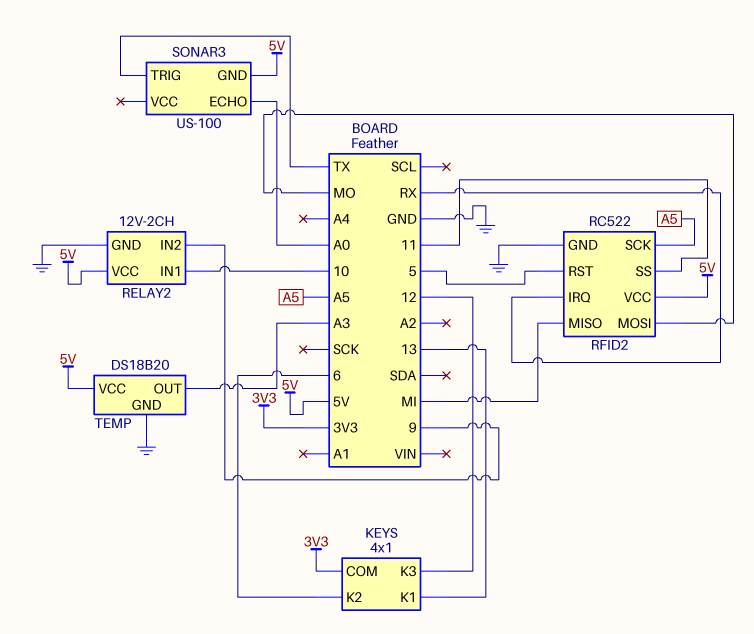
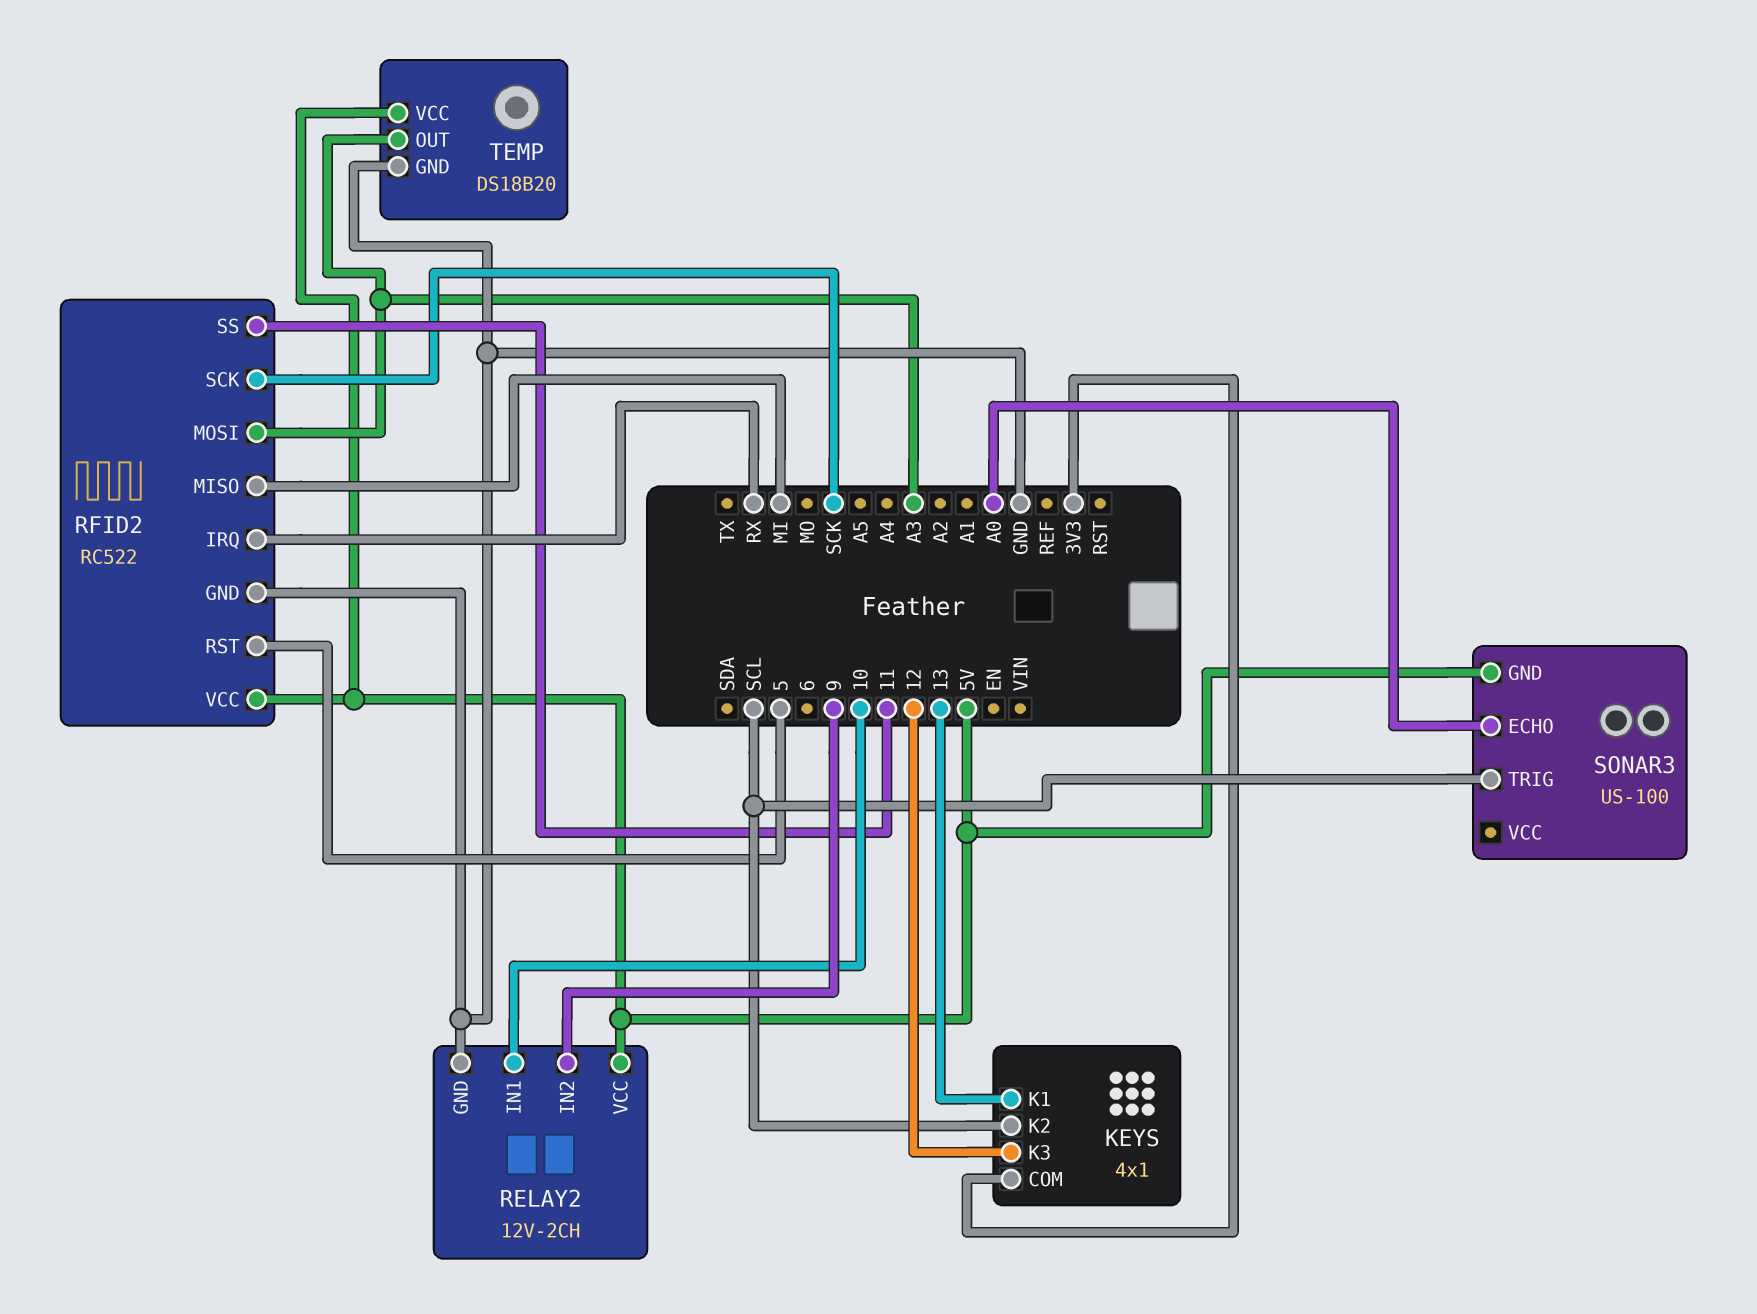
KEYS pin K2: 6 -> SCL
RFID2 pin MOSI: MO -> A3
RFID2 pin SCK: A5 -> SCK
SONAR3 pin TRIG: TX -> SCL

